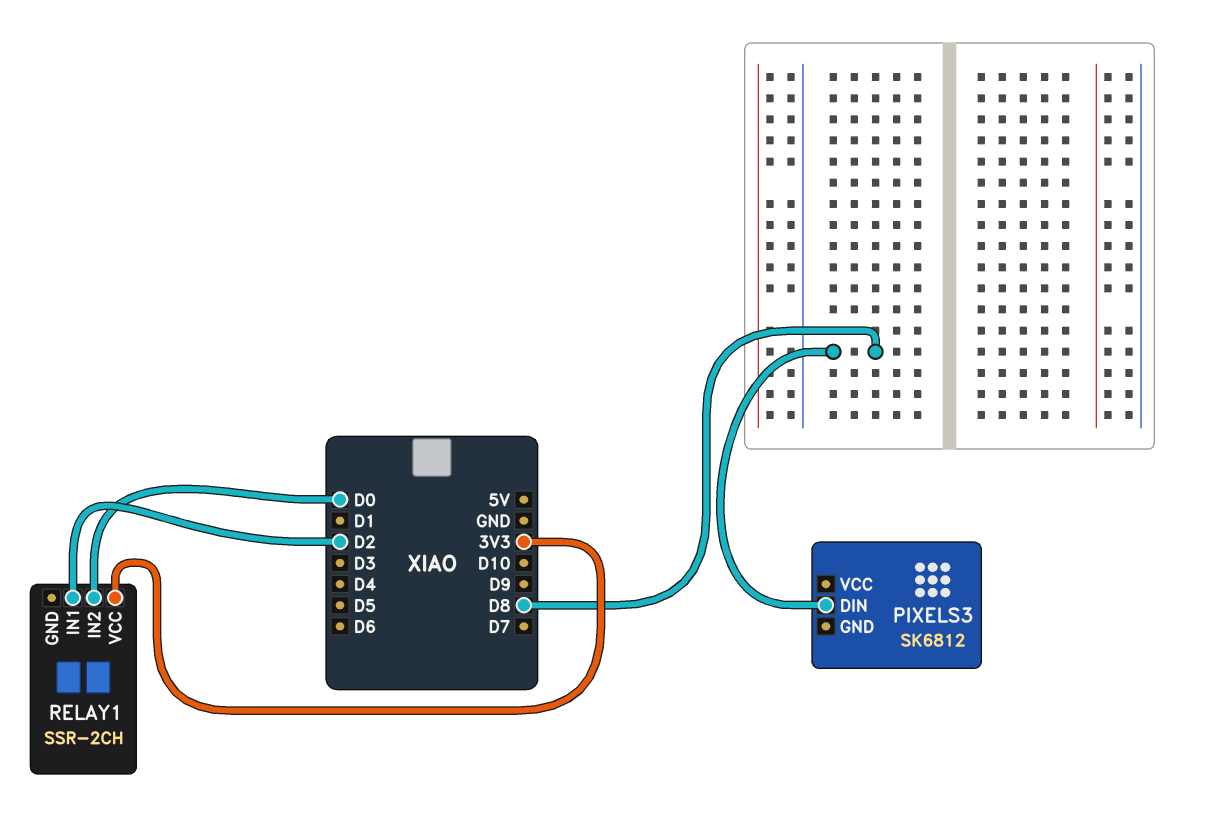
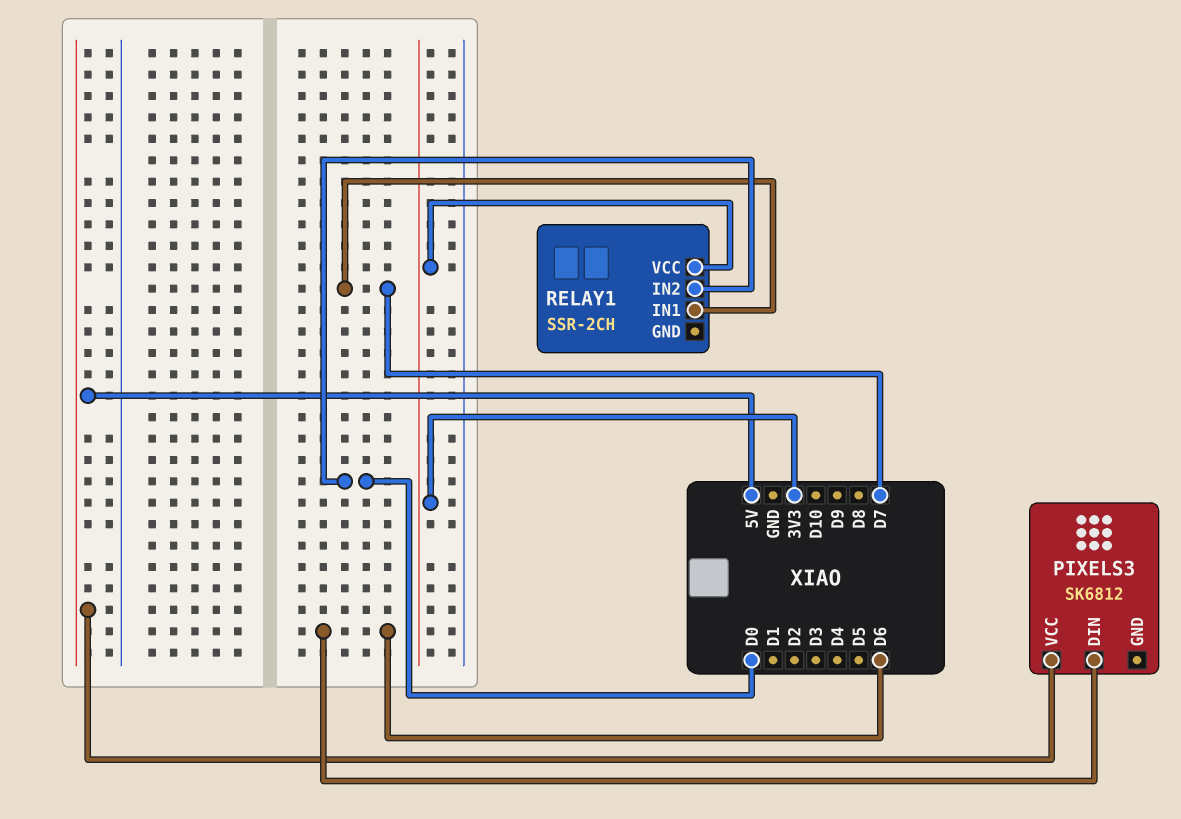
PIXELS3 pin DIN: D8 -> D6
PIXELS3 pin VCC: none -> 5V
RELAY1 pin IN1: D2 -> D7

